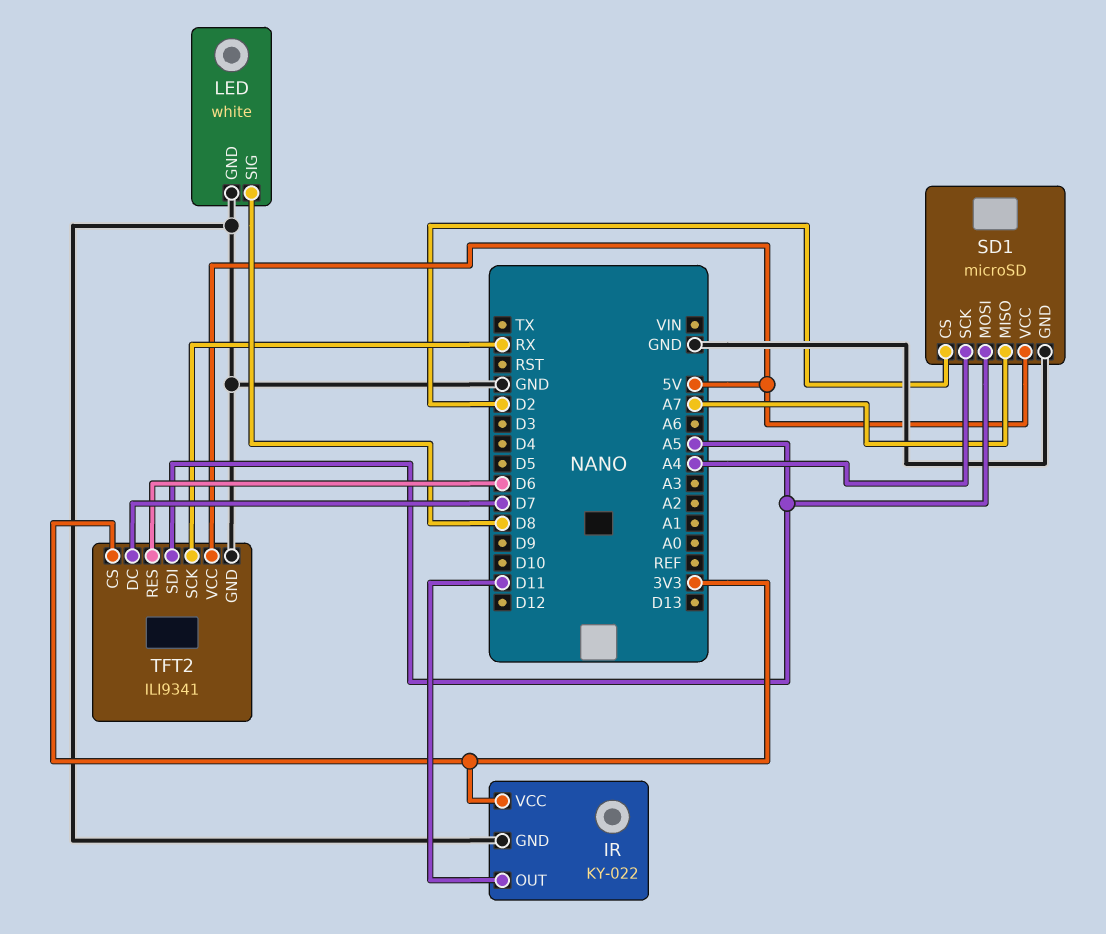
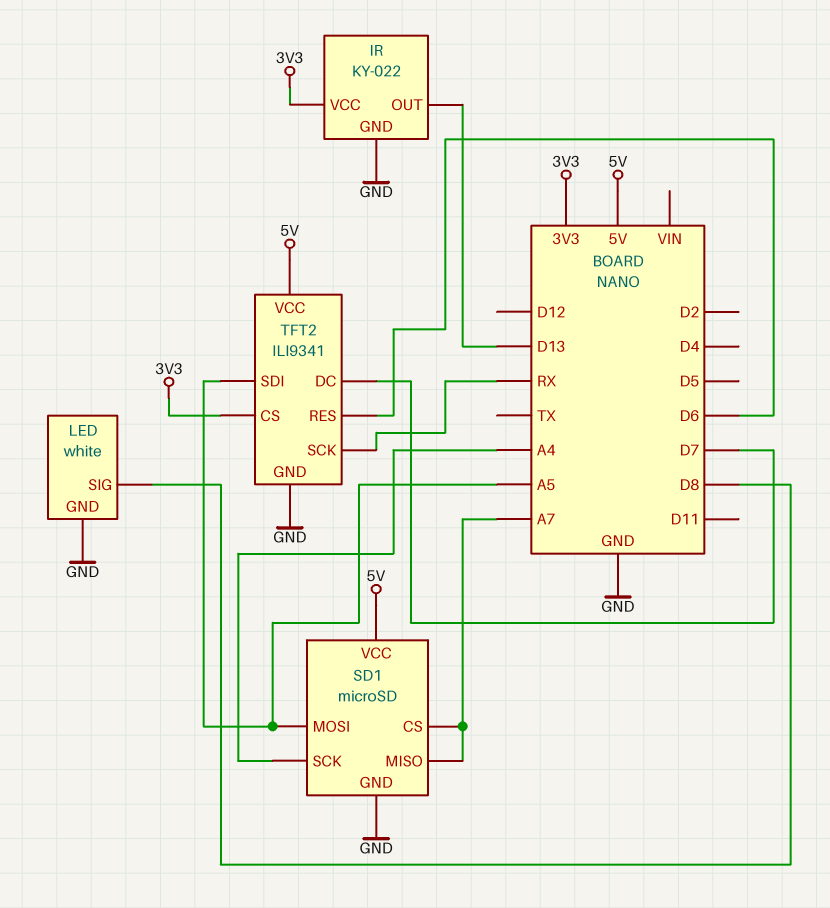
IR pin OUT: D11 -> D13
SD1 pin CS: D2 -> A7

